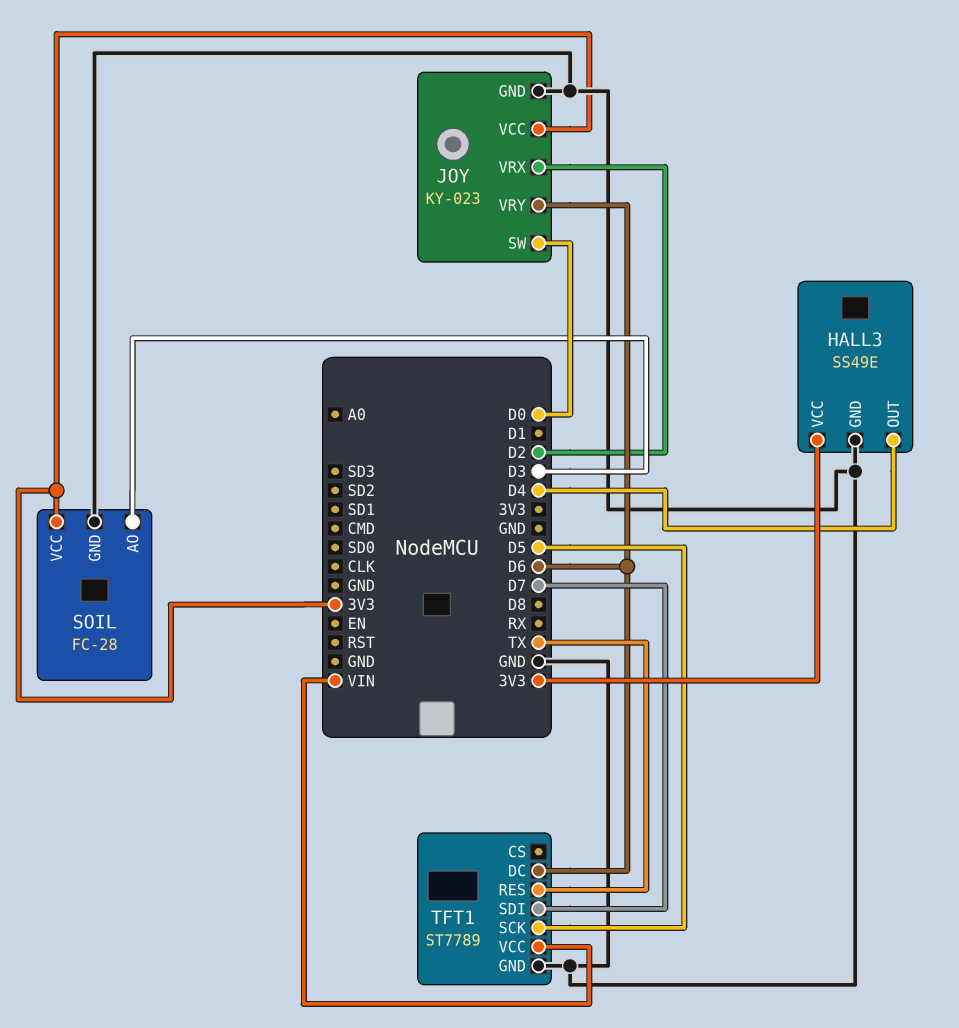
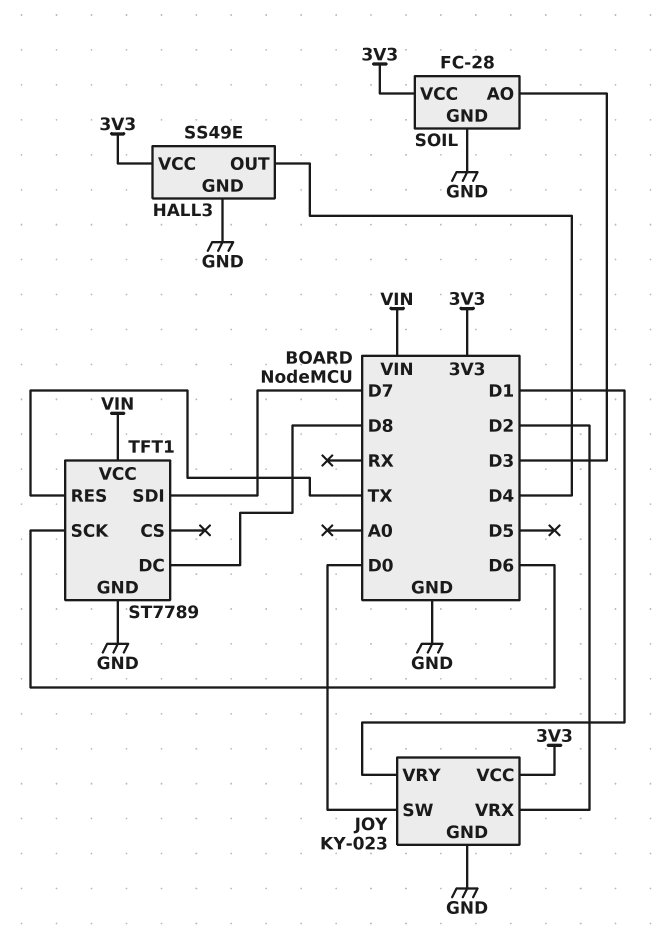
JOY pin VRY: D6 -> D1
TFT1 pin DC: D6 -> D8
TFT1 pin SCK: D5 -> D6

